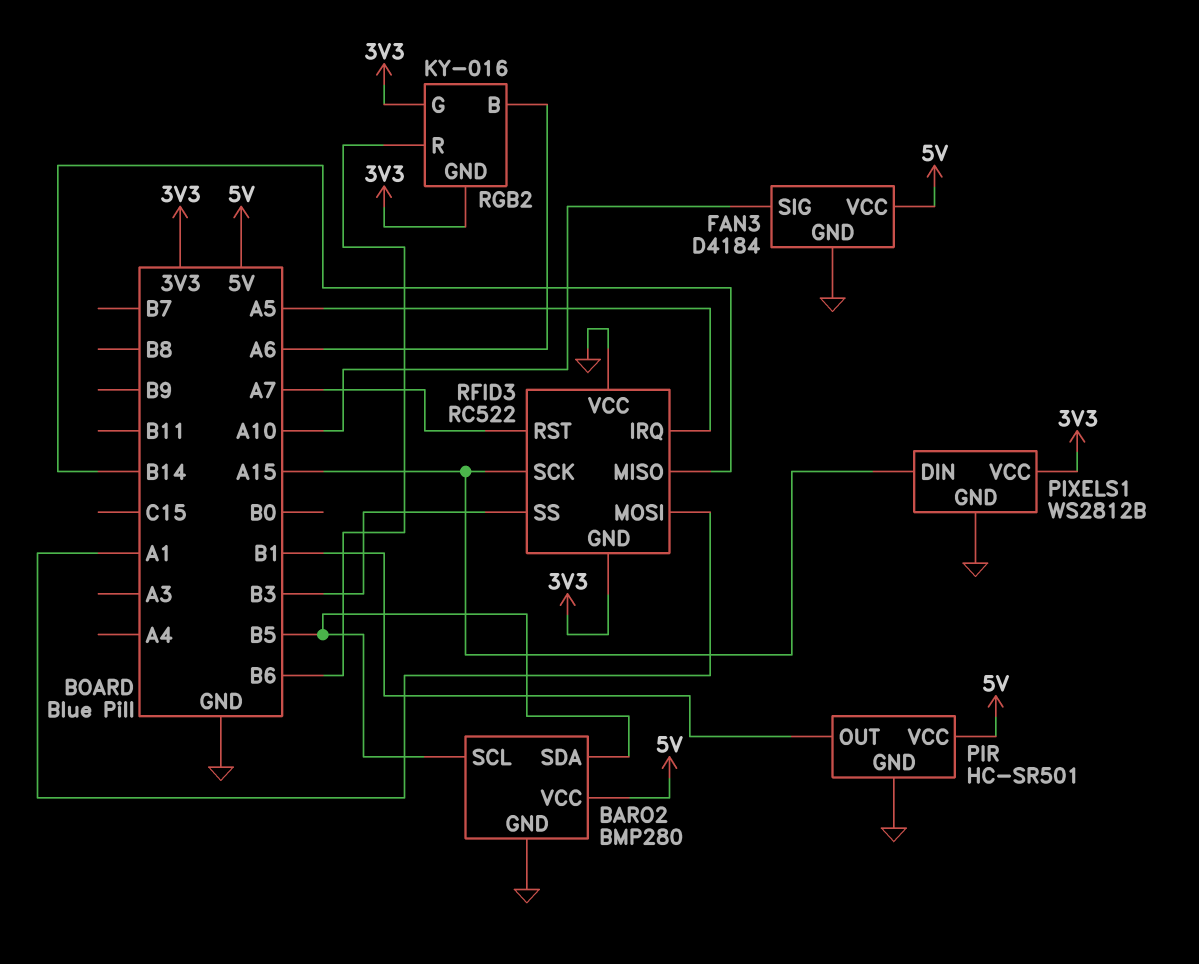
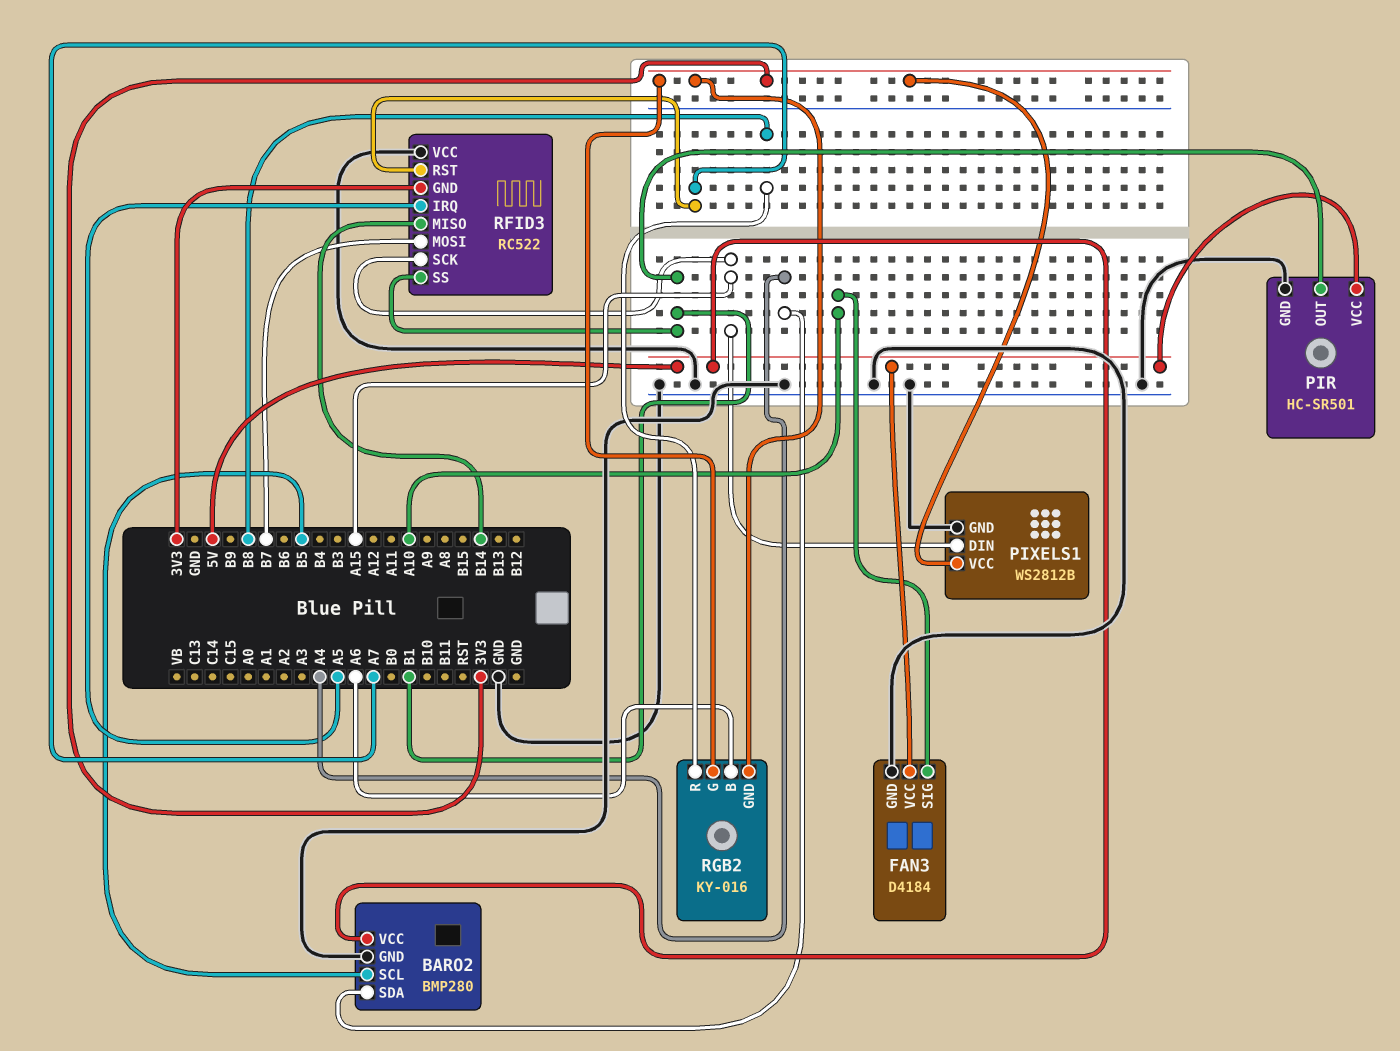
BARO2 pin SDA: B5 -> A4
RFID3 pin MOSI: A1 -> B7
RFID3 pin SS: B3 -> B1
RGB2 pin R: B6 -> B8

